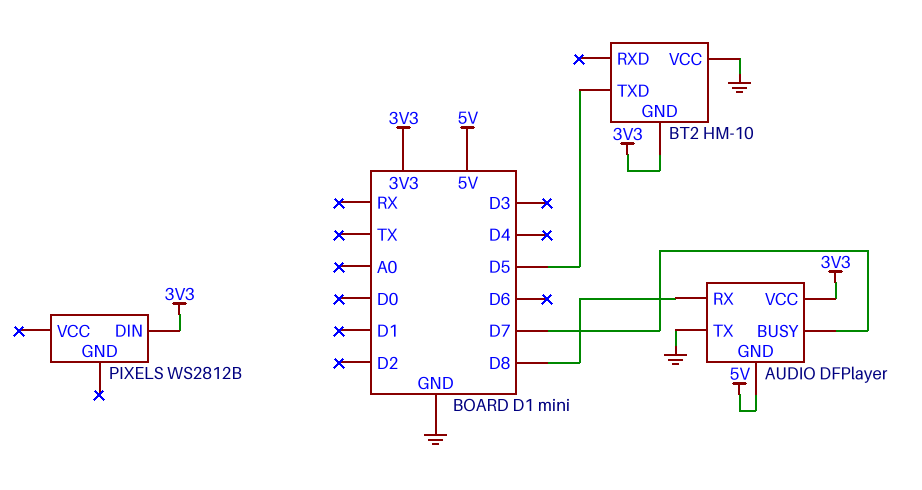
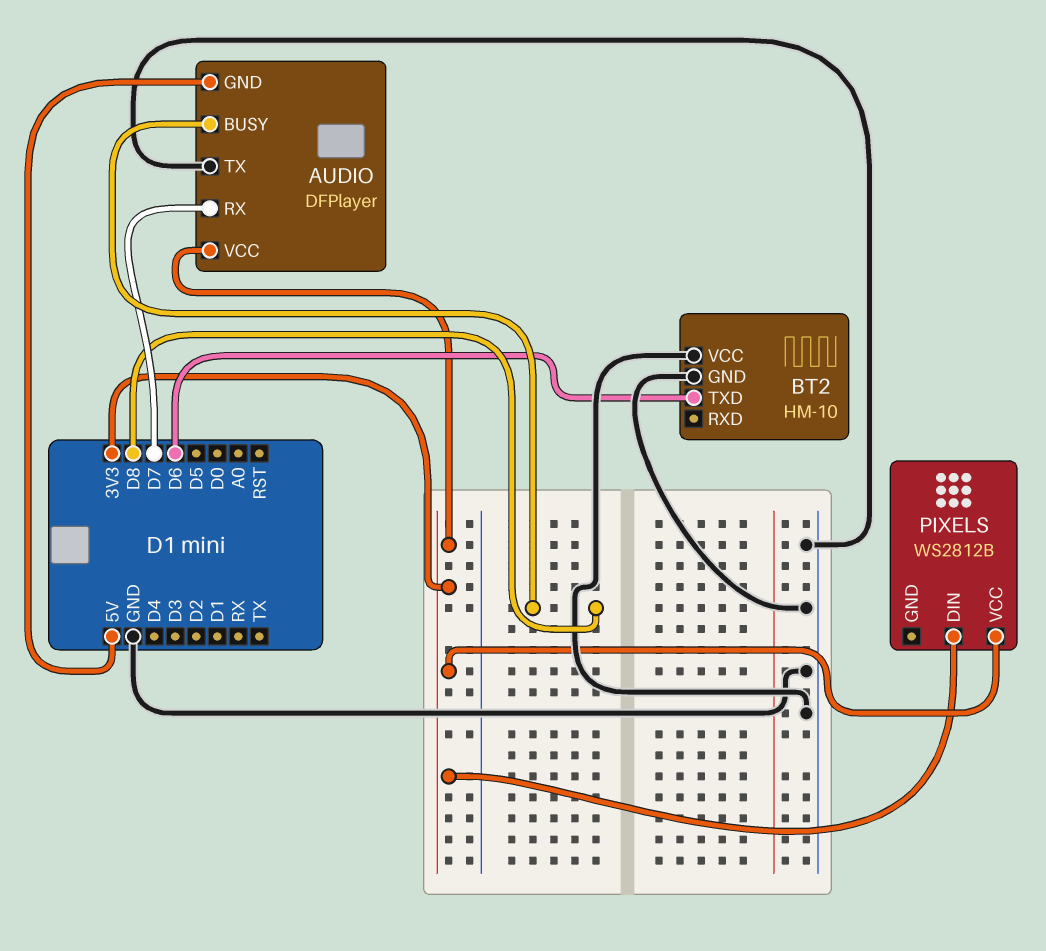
AUDIO pin BUSY: D7 -> D8
AUDIO pin RX: D8 -> D7
BT2 pin GND: 3V3 -> GND
BT2 pin TXD: D5 -> D6
PIXELS pin VCC: none -> 3V3

